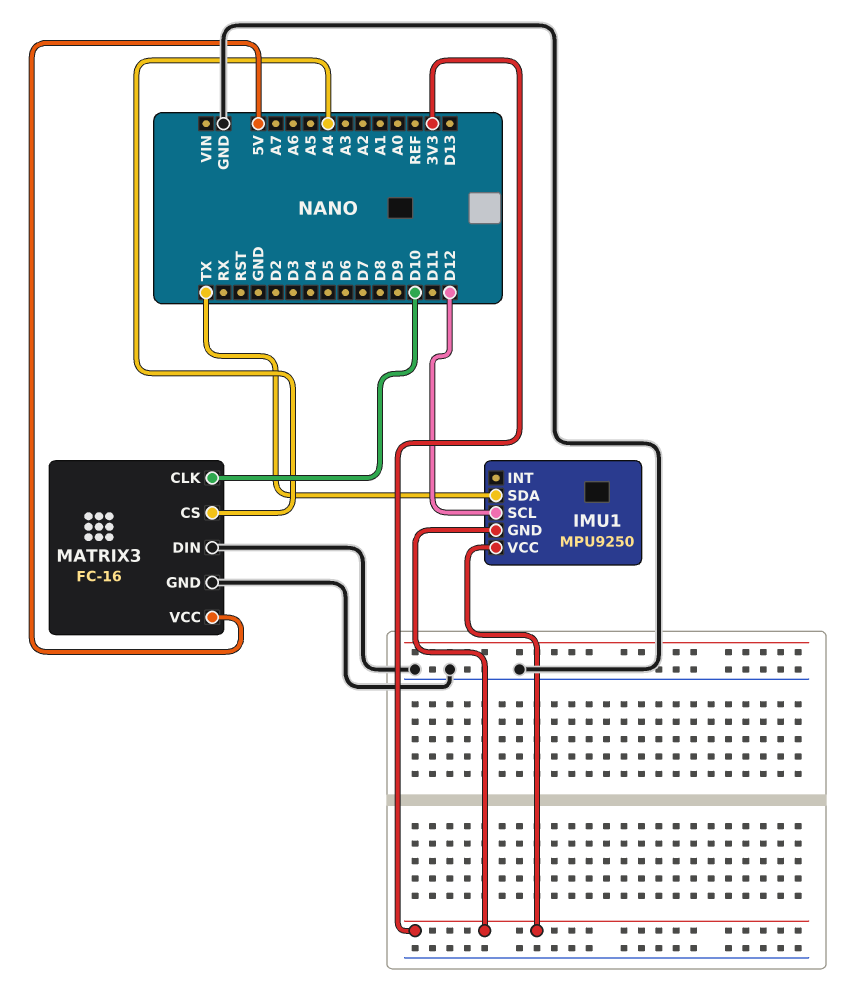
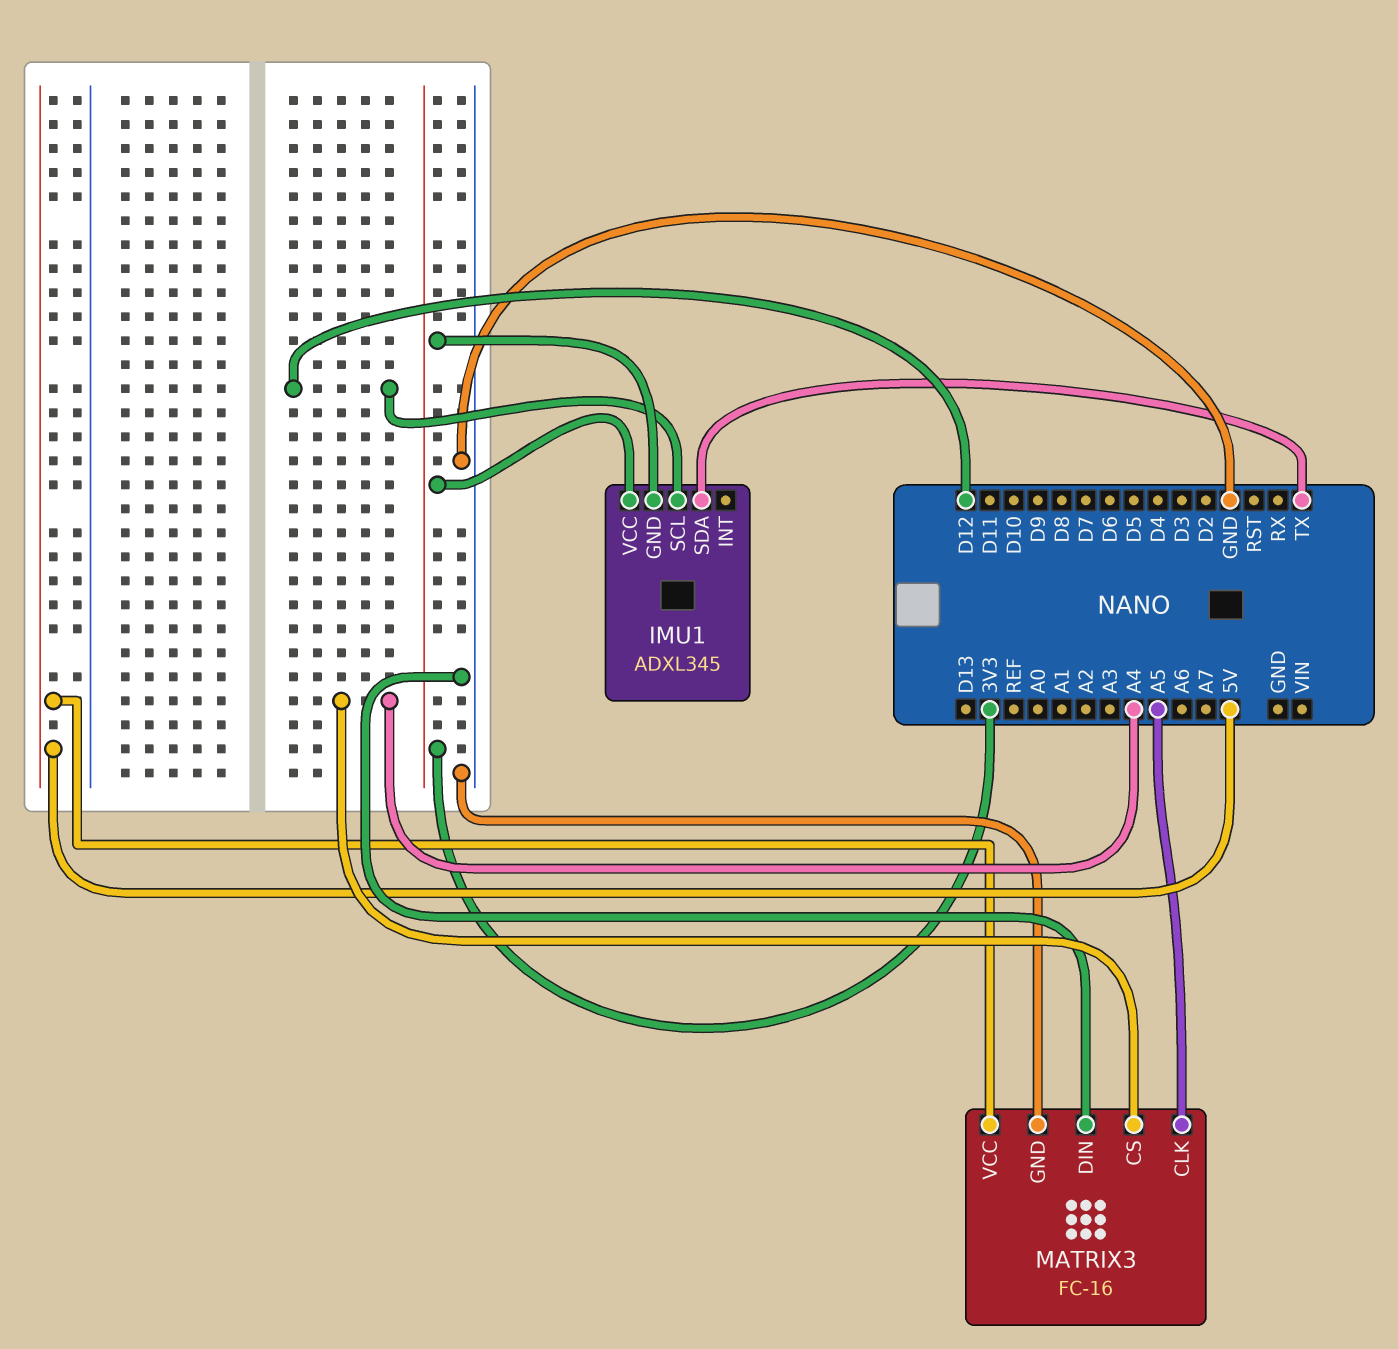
IMU1: MPU9250 -> ADXL345
MATRIX3 pin CLK: D10 -> A5

